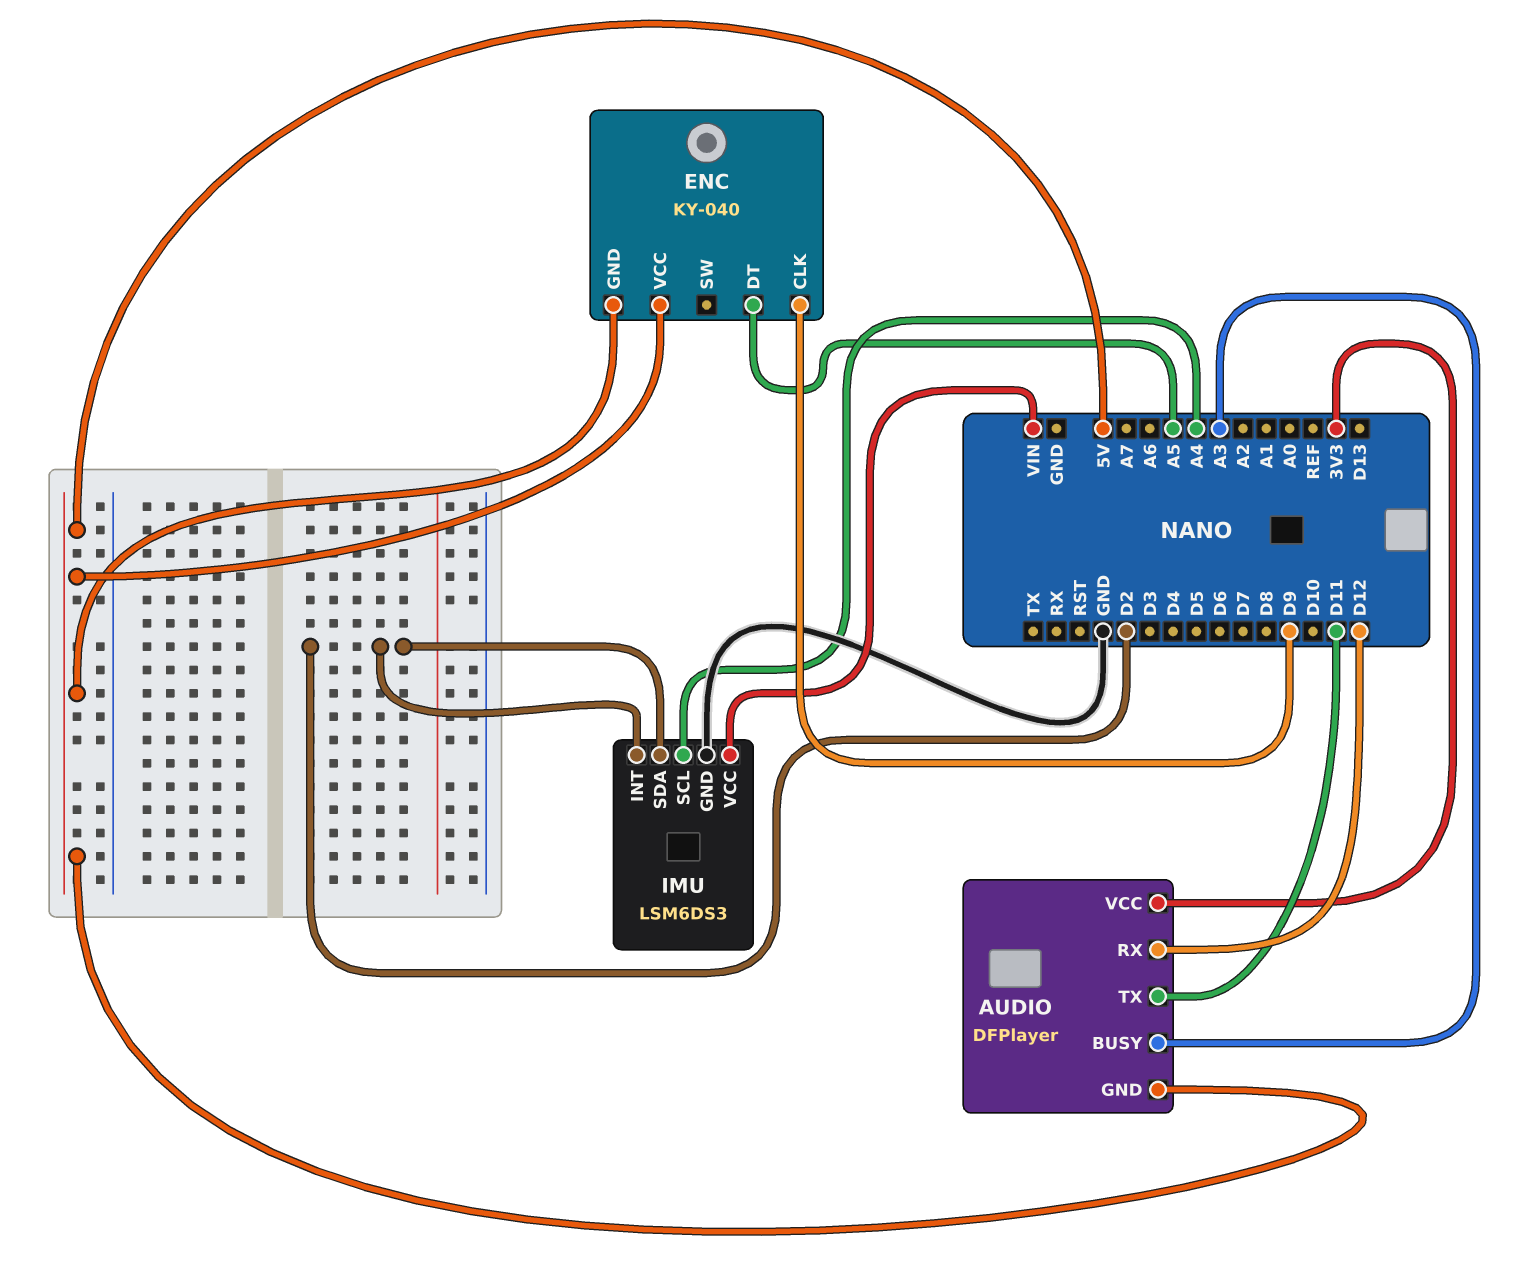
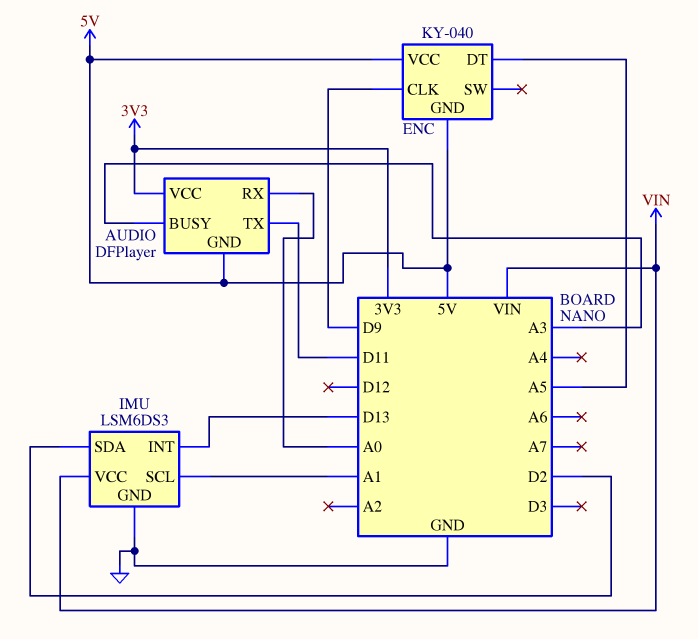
AUDIO pin RX: D12 -> A0
IMU pin INT: D2 -> D13
IMU pin SCL: A4 -> A1

